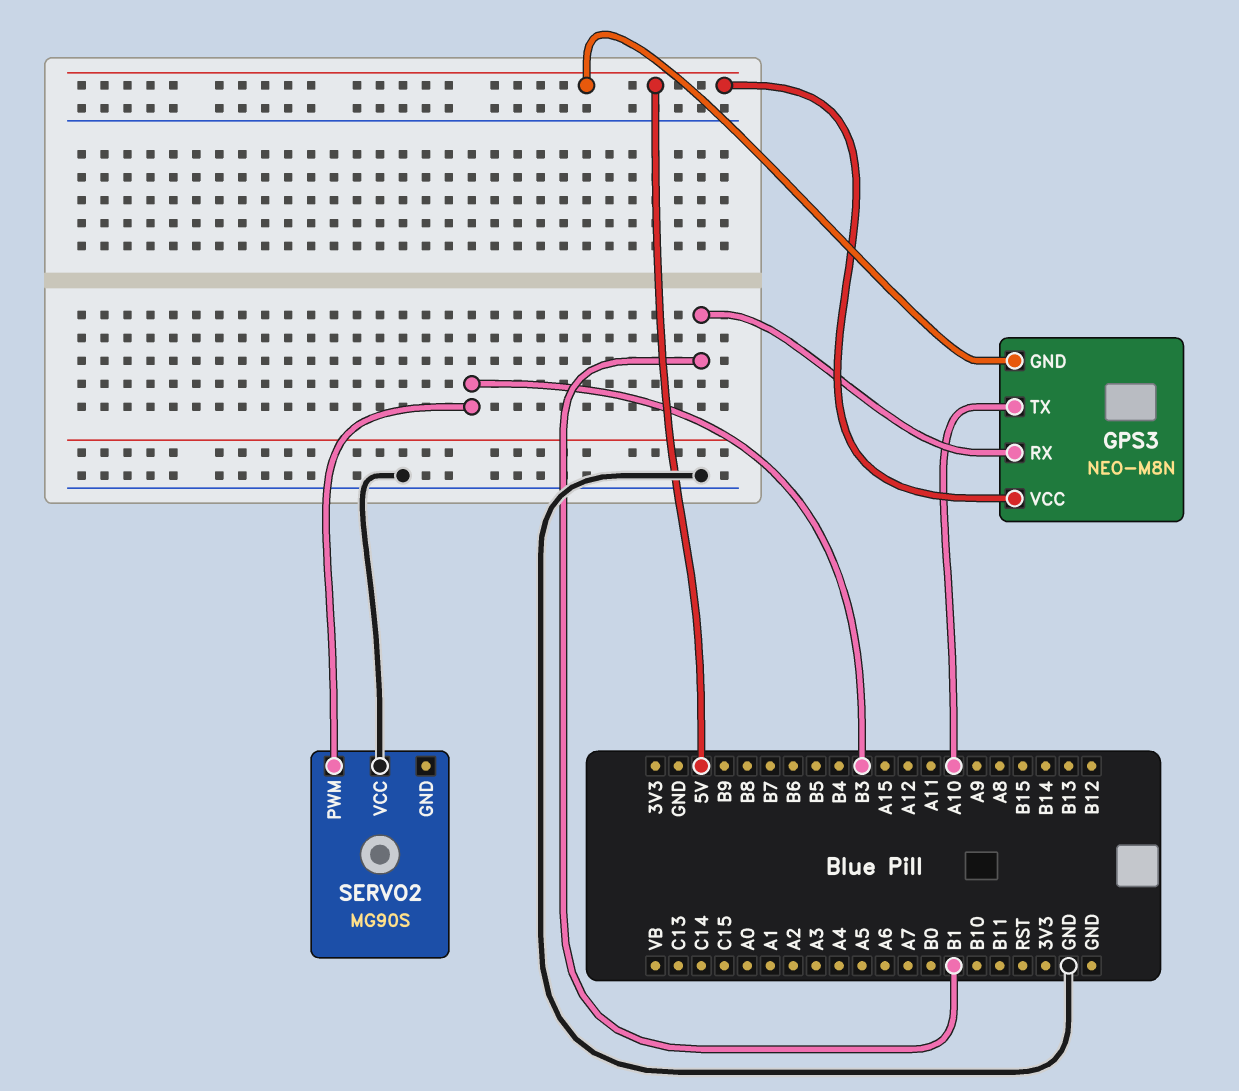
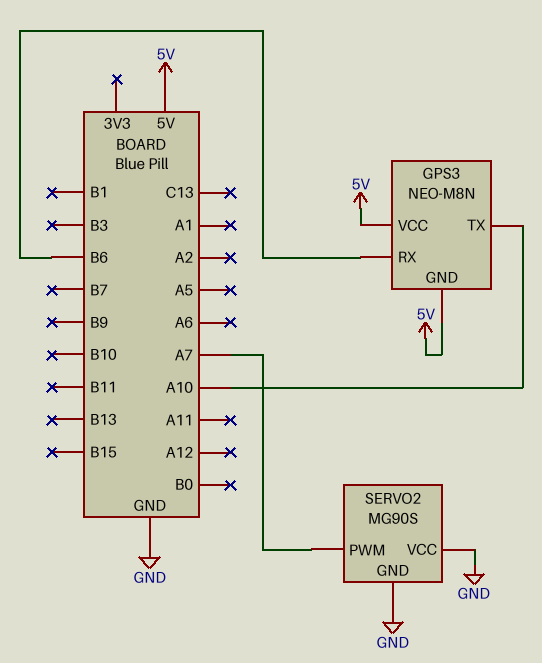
GPS3 pin RX: B1 -> B6
SERVO2 pin GND: none -> GND
SERVO2 pin PWM: B3 -> A7

